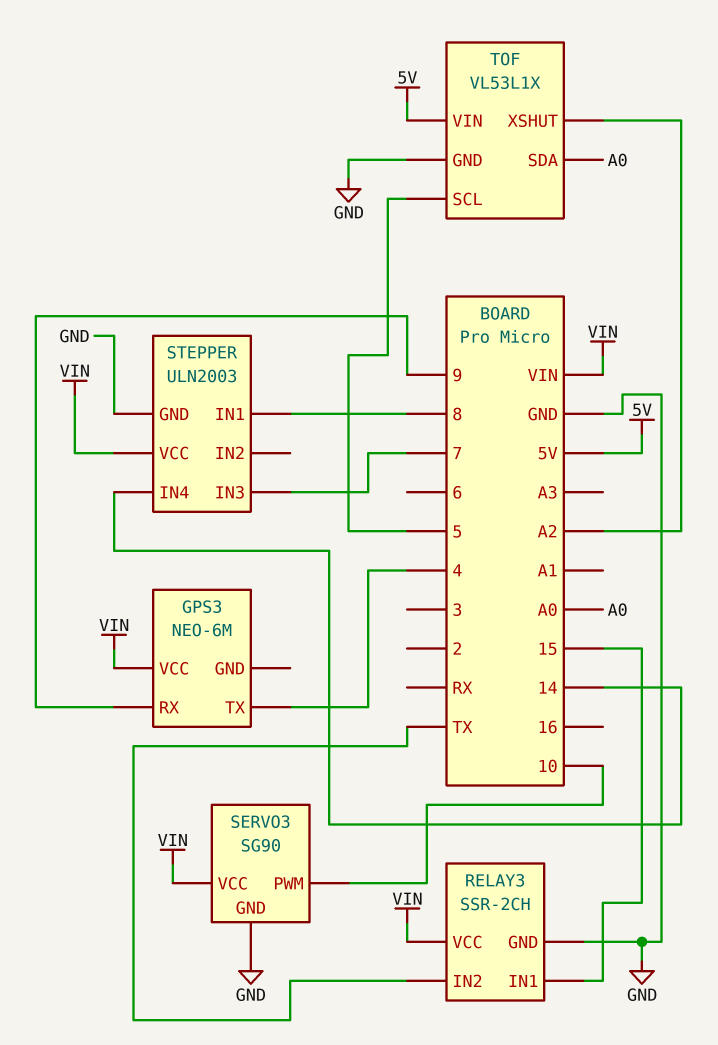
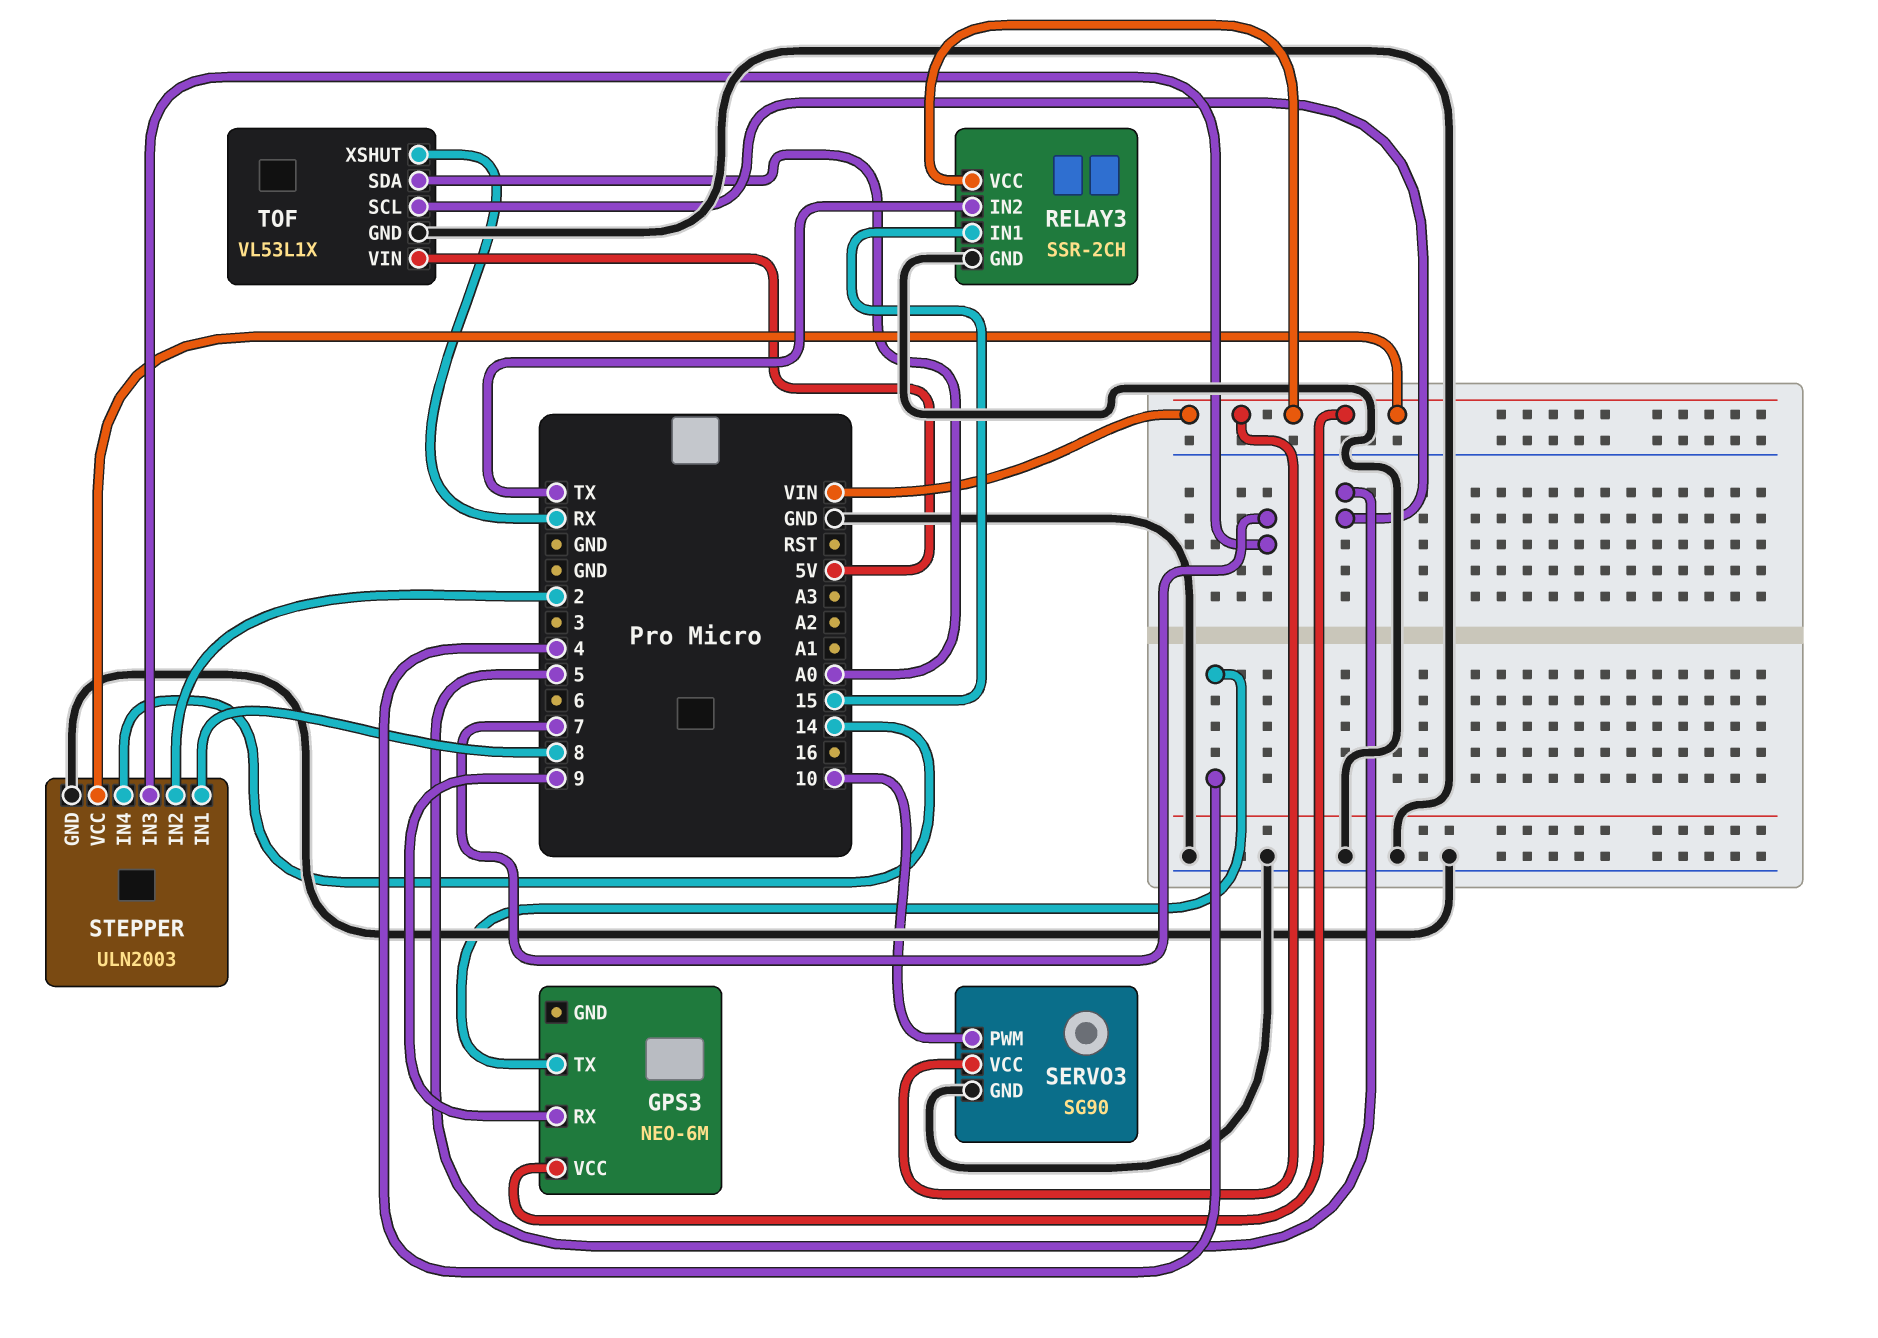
STEPPER pin IN2: none -> 2
TOF pin XSHUT: A2 -> RX

